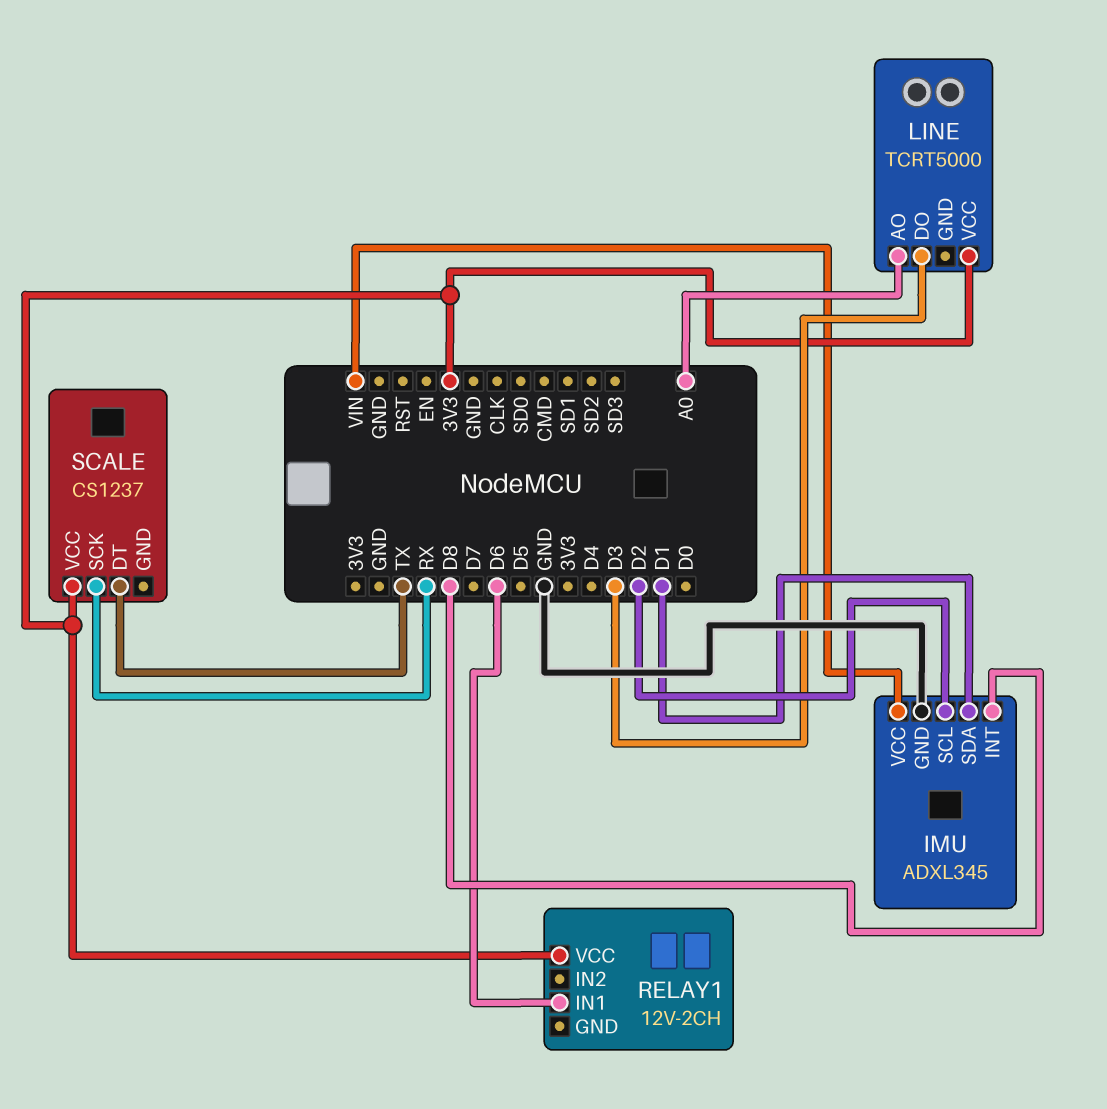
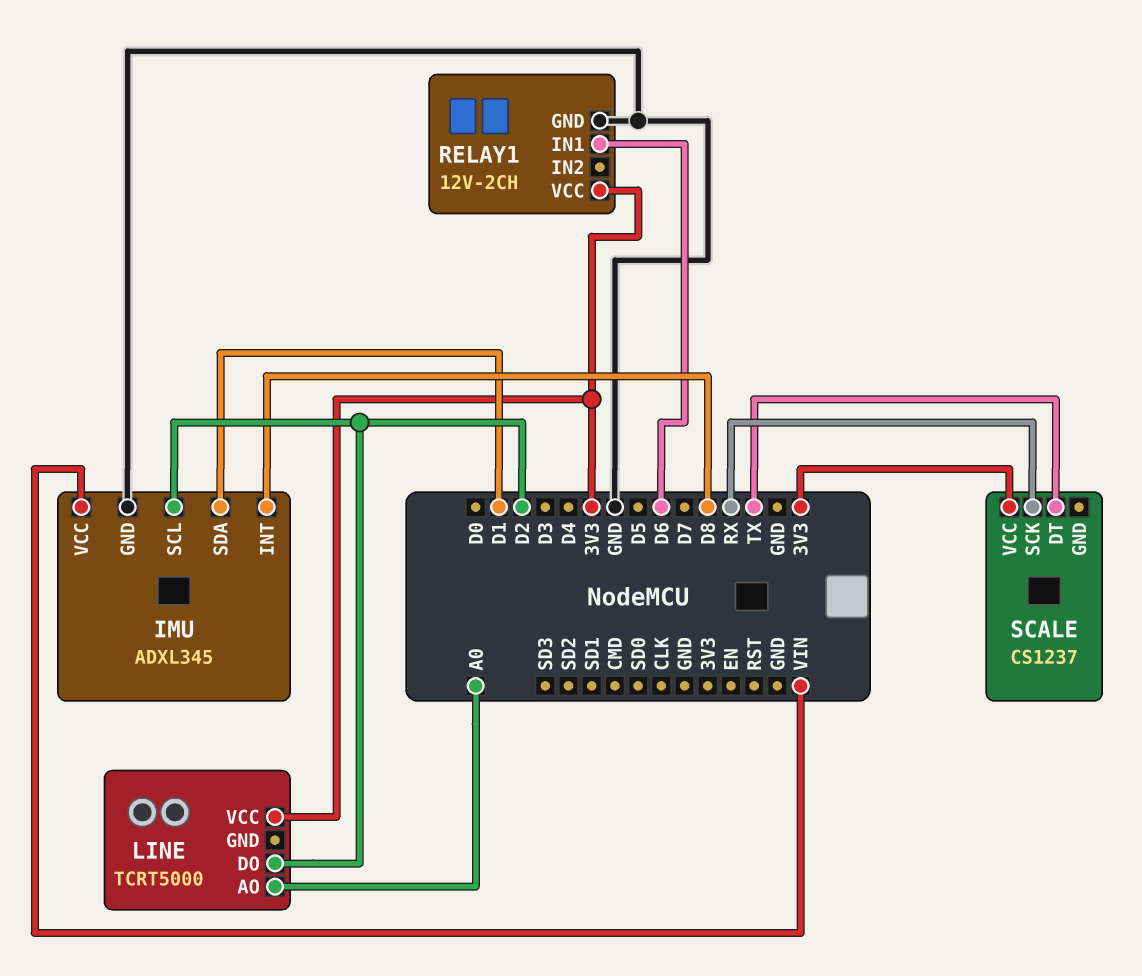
LINE pin DO: D3 -> D2
RELAY1 pin GND: none -> GND

